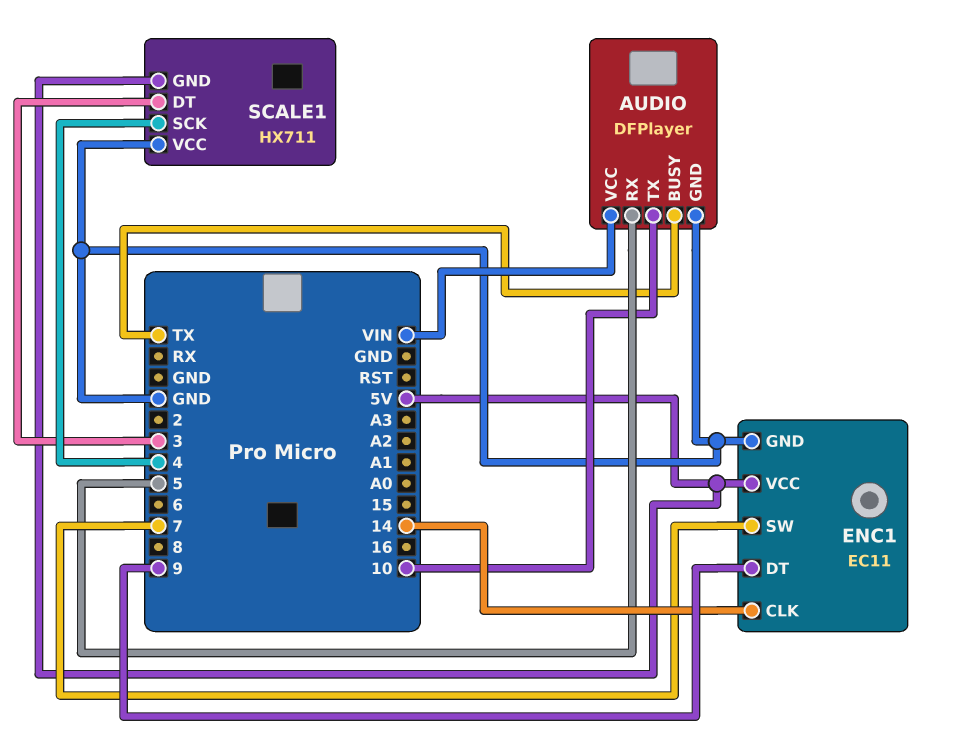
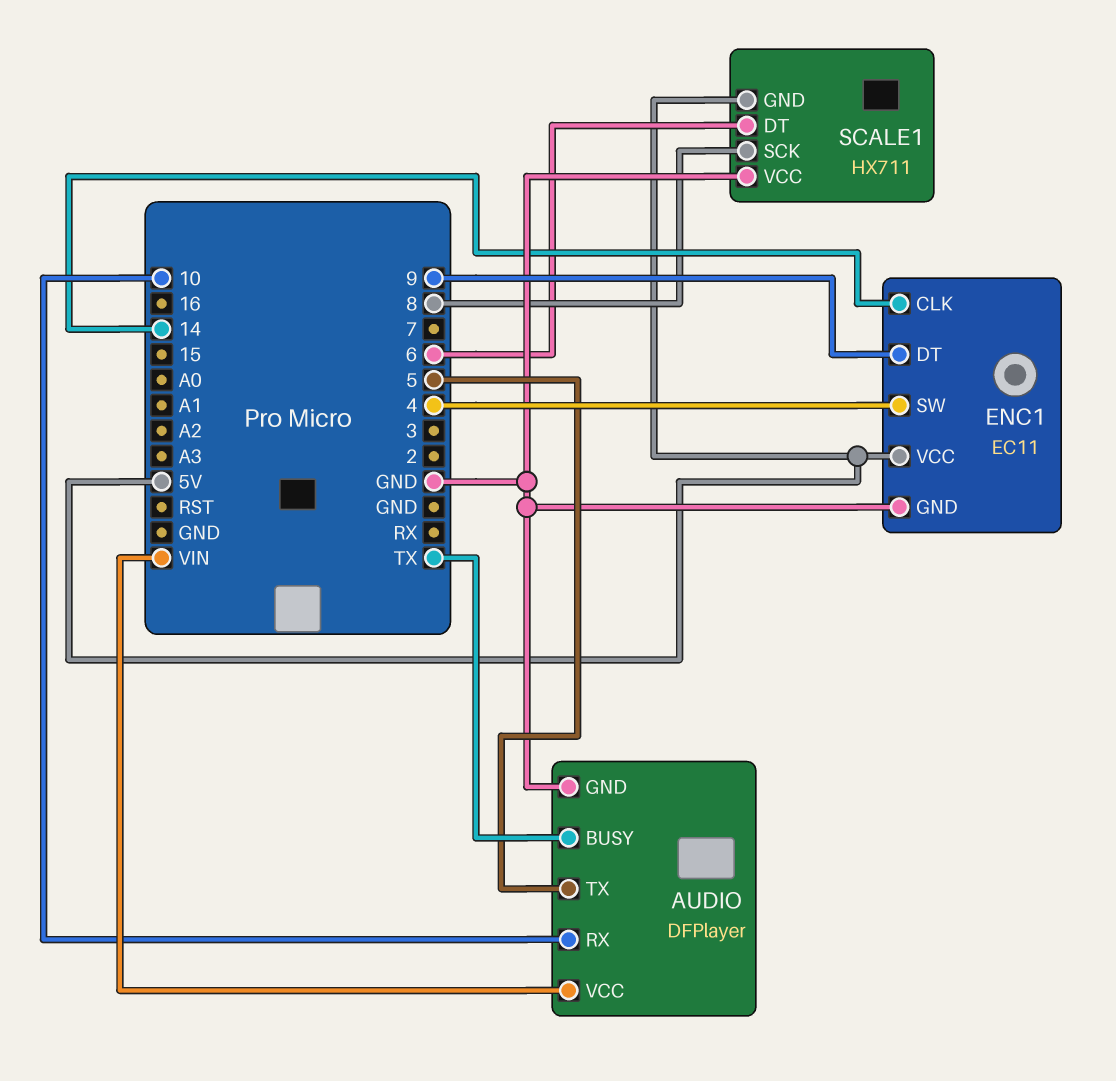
AUDIO pin RX: 5 -> 10
AUDIO pin TX: 10 -> 5
ENC1 pin SW: 7 -> 4
SCALE1 pin DT: 3 -> 6
SCALE1 pin SCK: 4 -> 8

